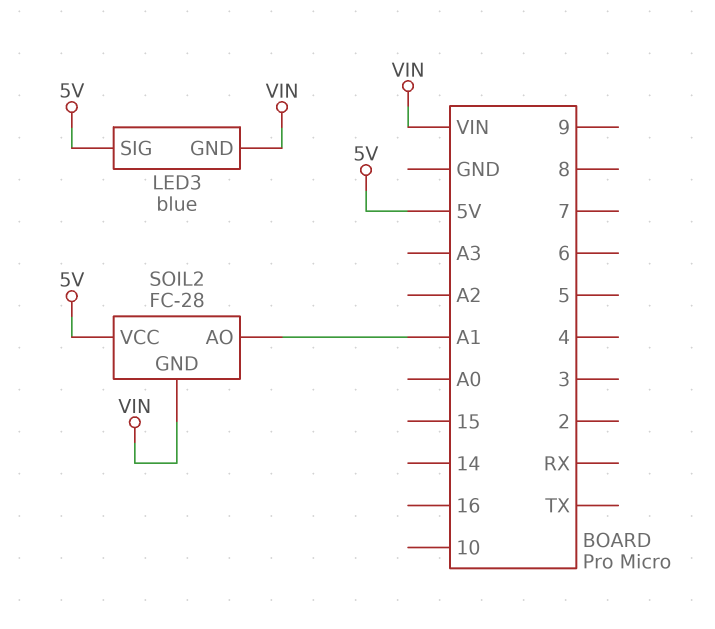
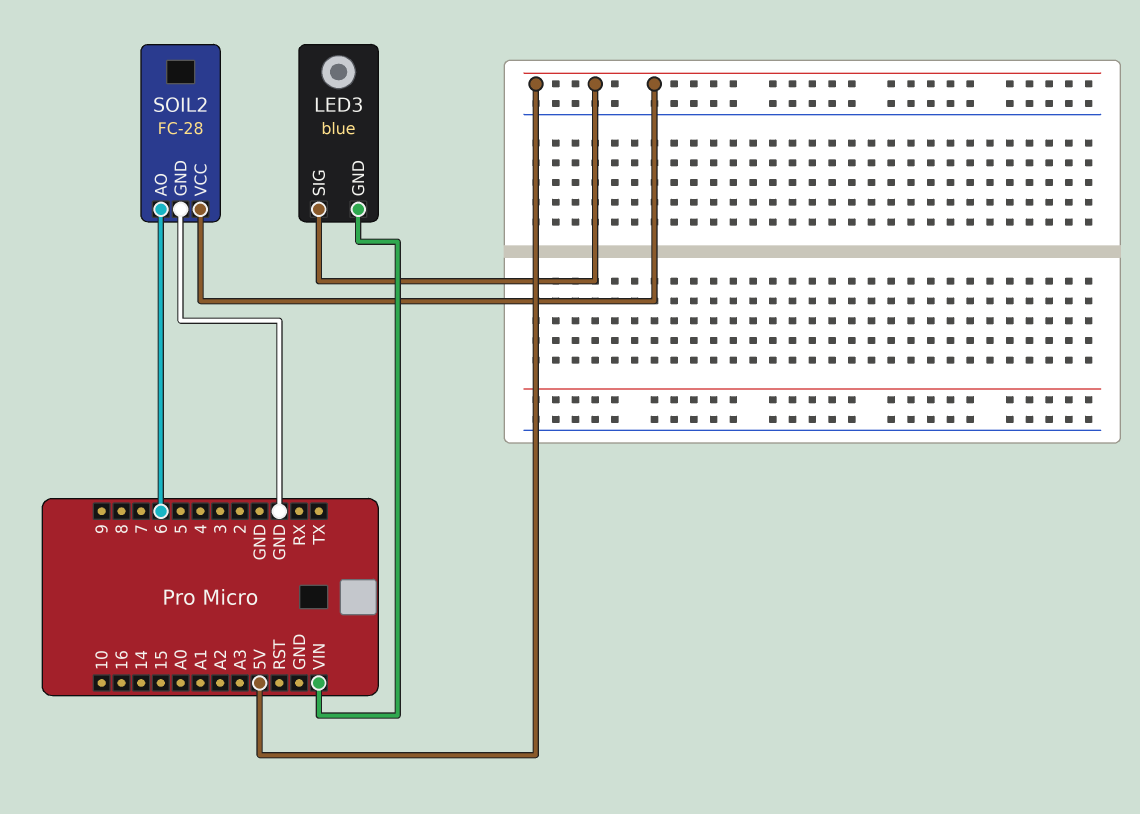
SOIL2 pin AO: A1 -> 6
SOIL2 pin GND: VIN -> GND

